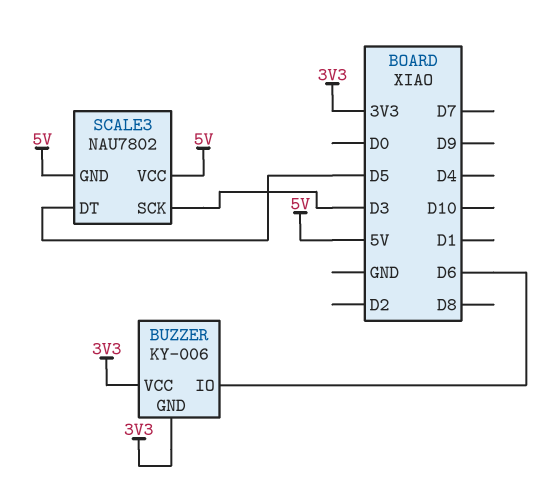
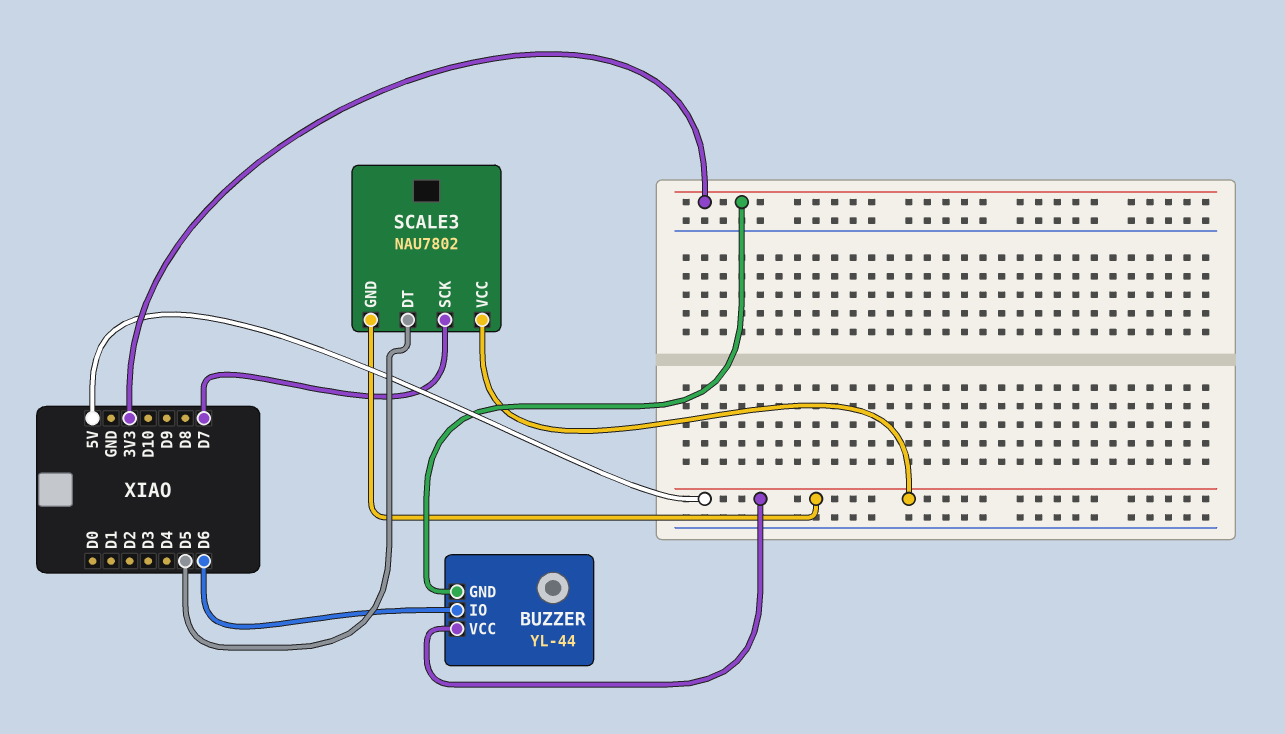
BUZZER: KY-006 -> YL-44
BUZZER pin VCC: 3V3 -> 5V
SCALE3 pin SCK: D3 -> D7

